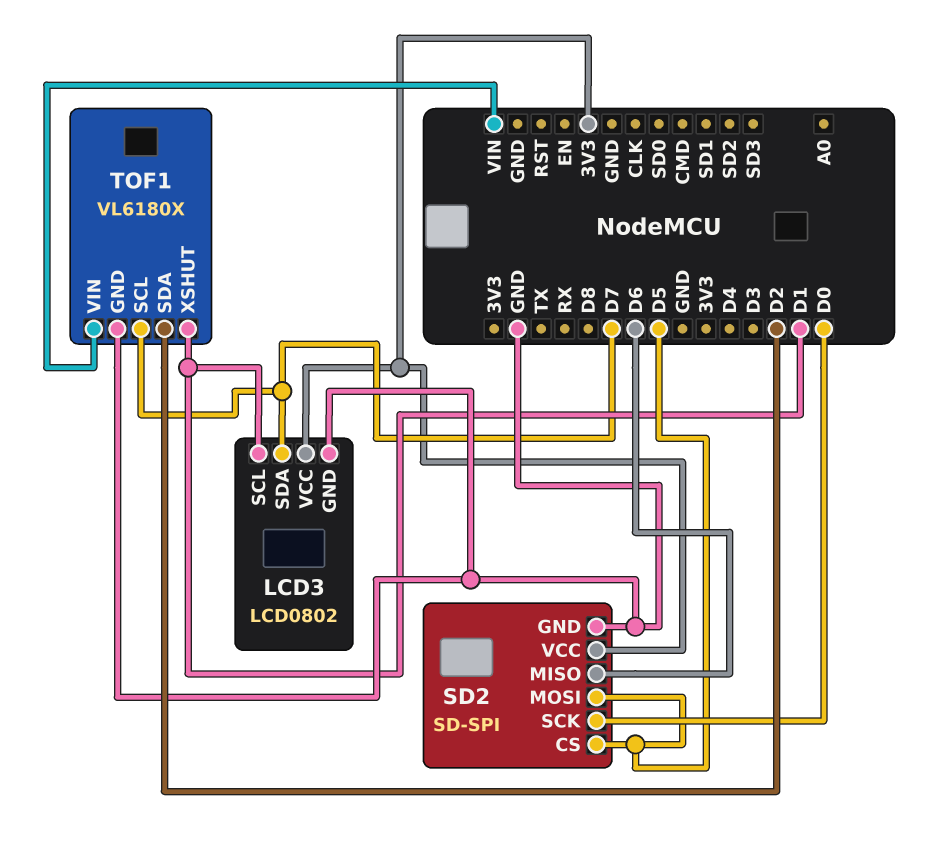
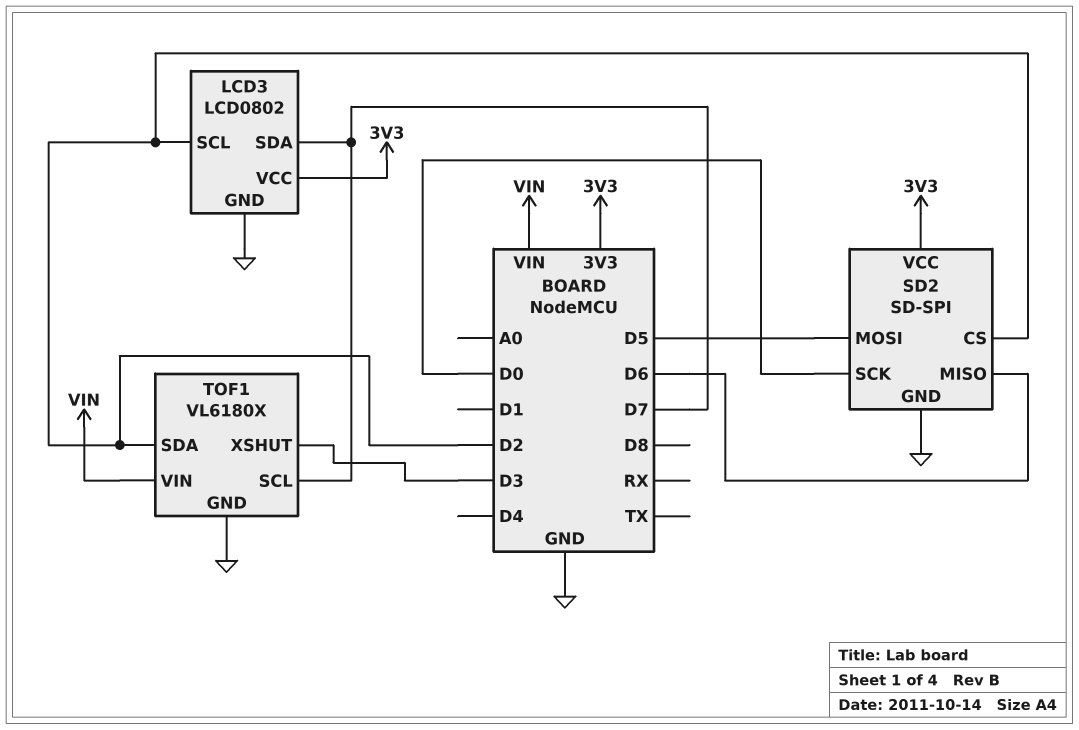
LCD3 pin SCL: D1 -> D2
SD2 pin CS: D5 -> D2
TOF1 pin XSHUT: D1 -> D3

